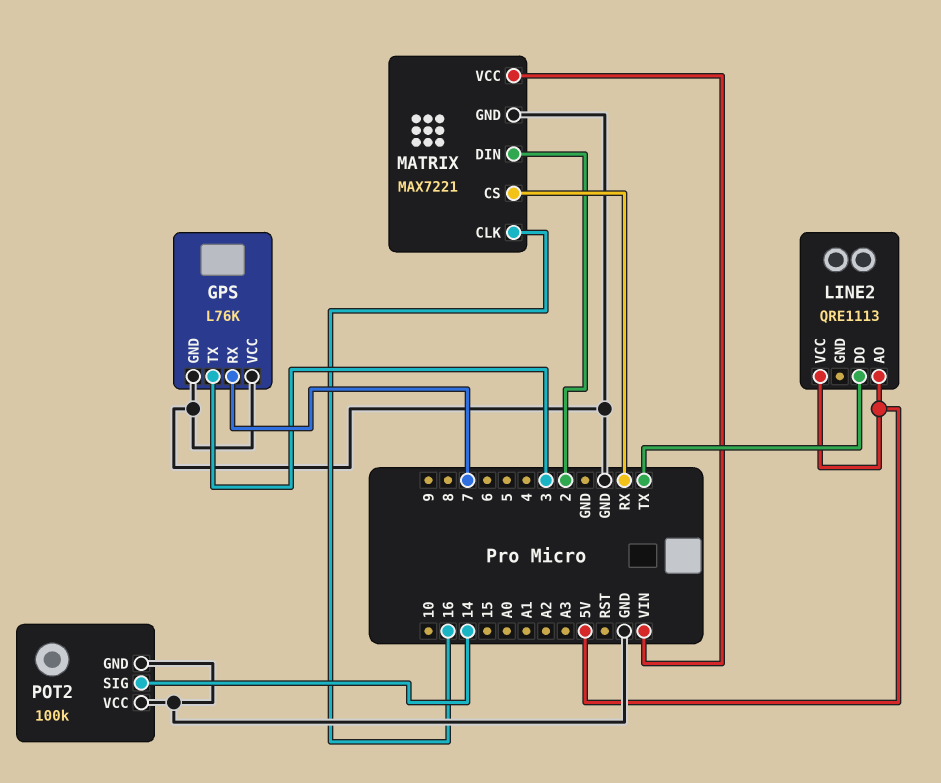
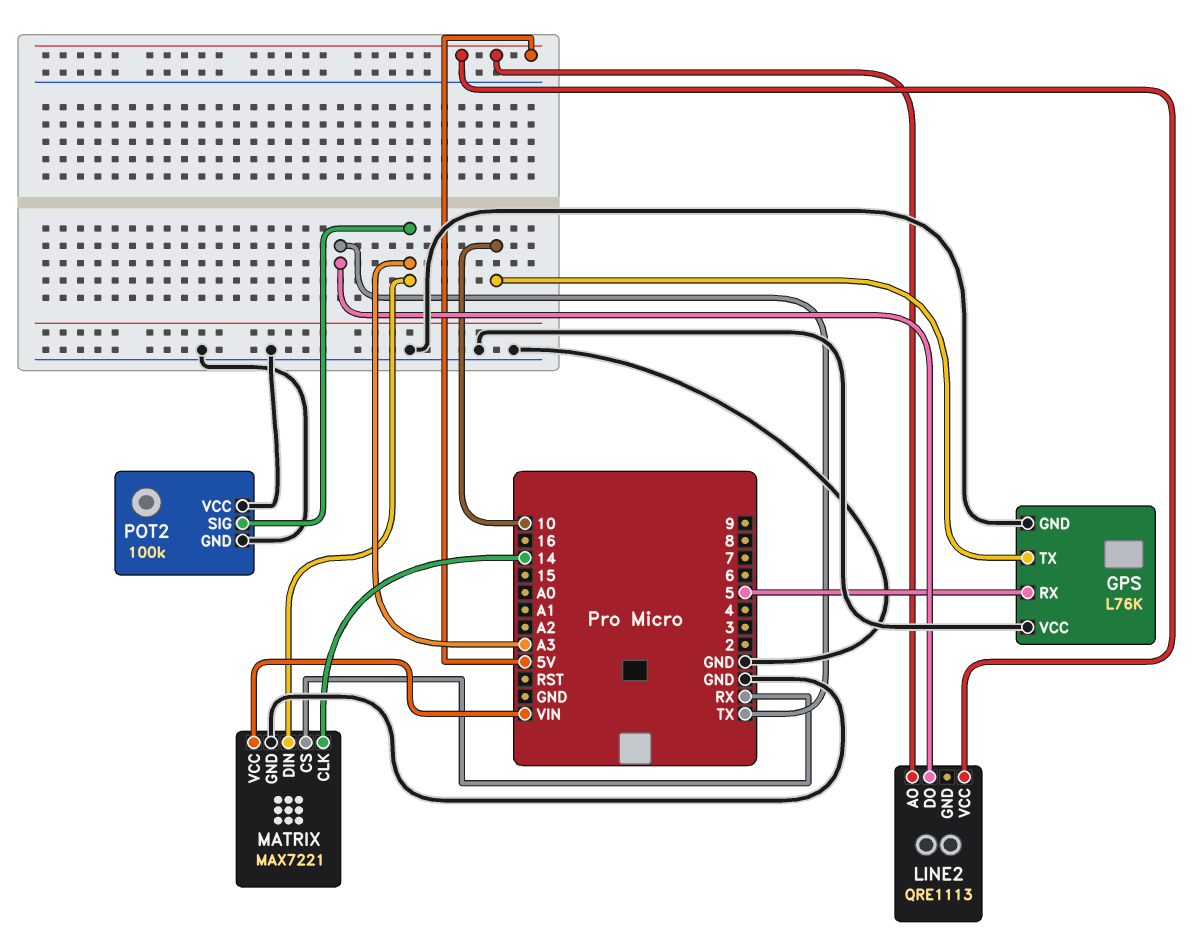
GPS pin RX: 7 -> 5
GPS pin TX: 3 -> 10
MATRIX pin CLK: 16 -> 14
MATRIX pin DIN: 2 -> A3
POT2 pin SIG: 14 -> A3

